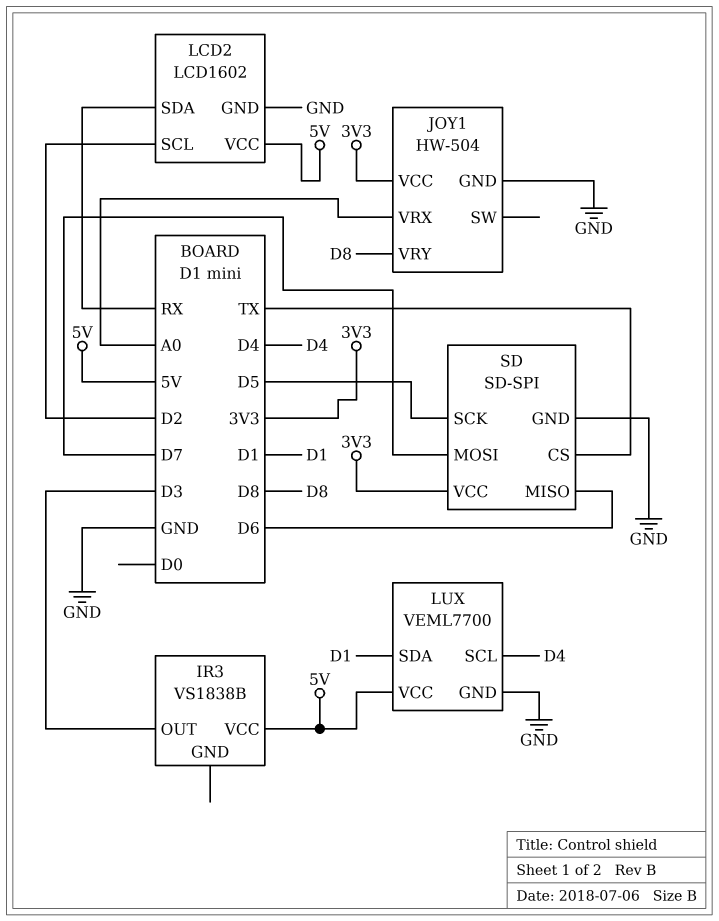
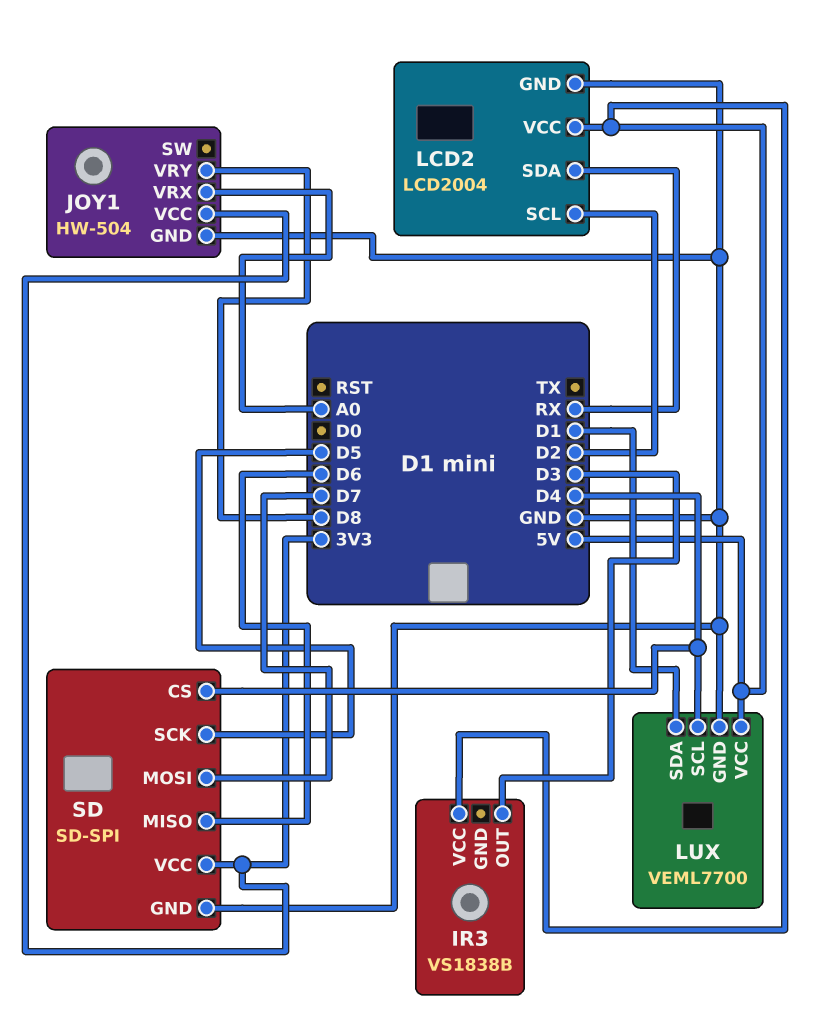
LCD2: LCD1602 -> LCD2004
SD pin CS: TX -> D4

